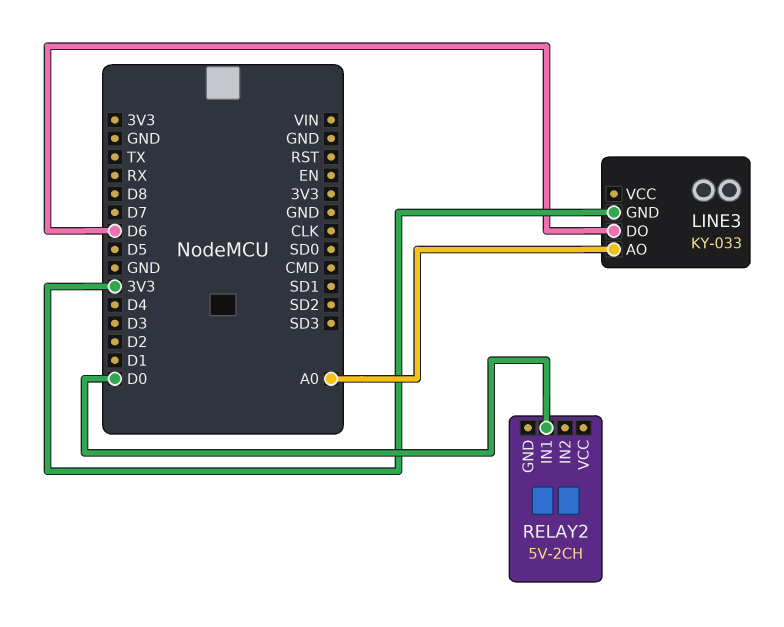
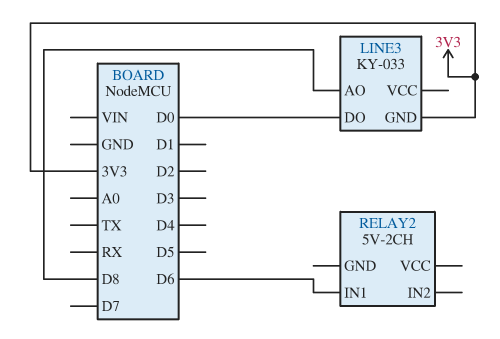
LINE3 pin AO: A0 -> D8
LINE3 pin DO: D6 -> D0
RELAY2 pin IN1: D0 -> D6

